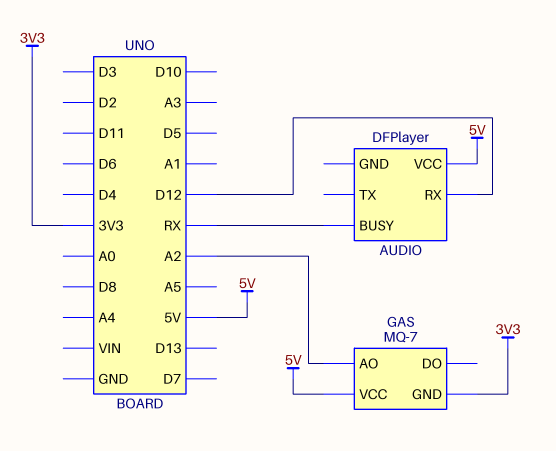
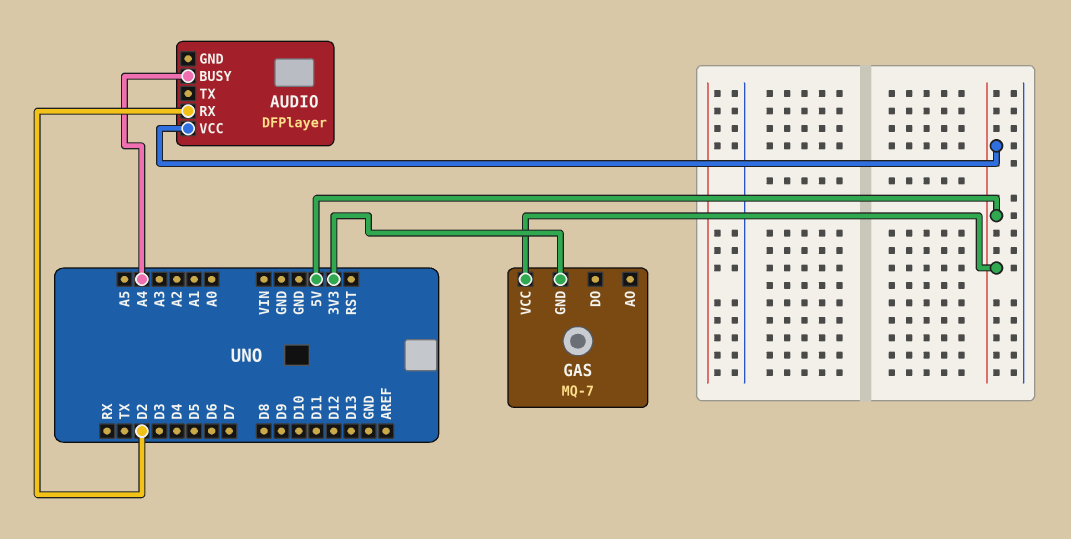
AUDIO pin BUSY: RX -> A4
AUDIO pin RX: D12 -> D2
GAS pin AO: A2 -> none

